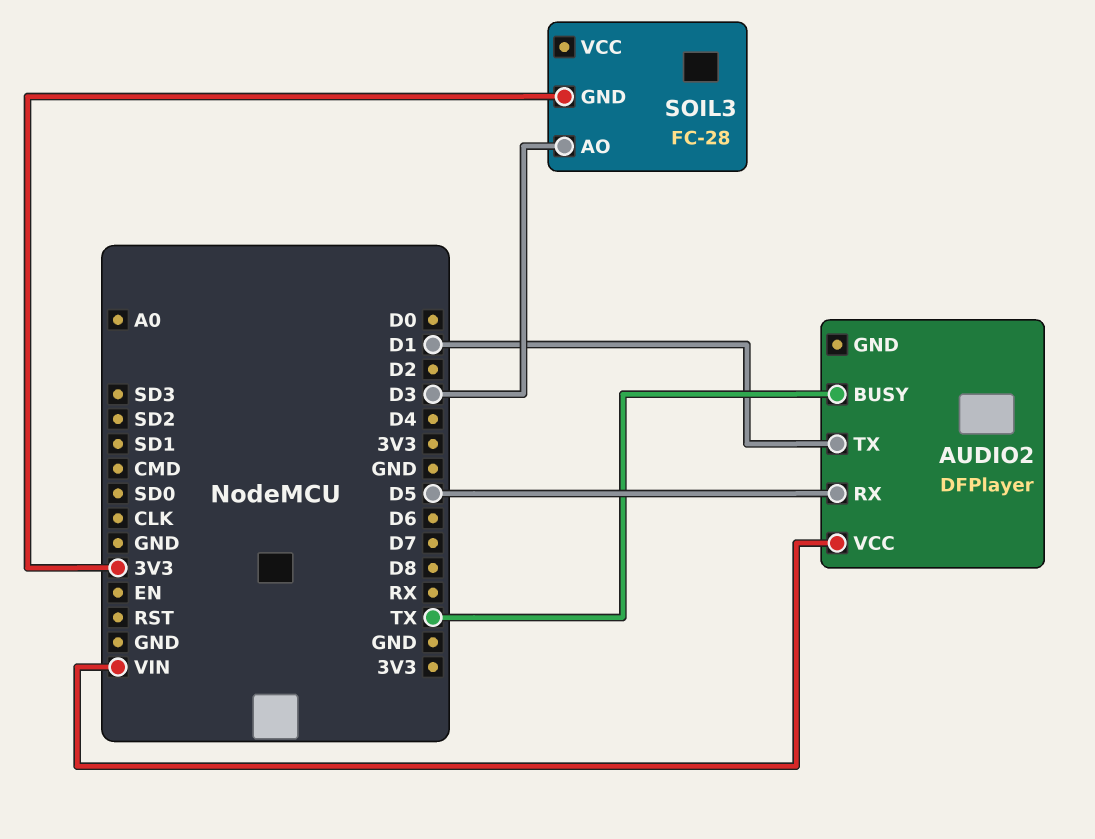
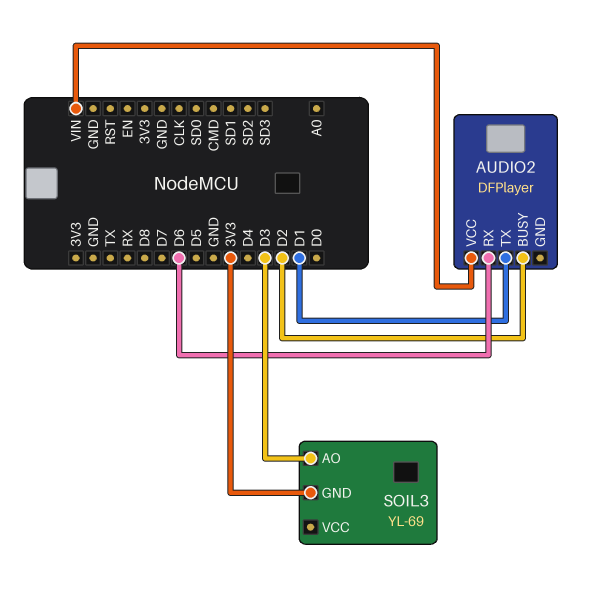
AUDIO2 pin BUSY: TX -> D2
AUDIO2 pin RX: D5 -> D6
SOIL3: FC-28 -> YL-69

